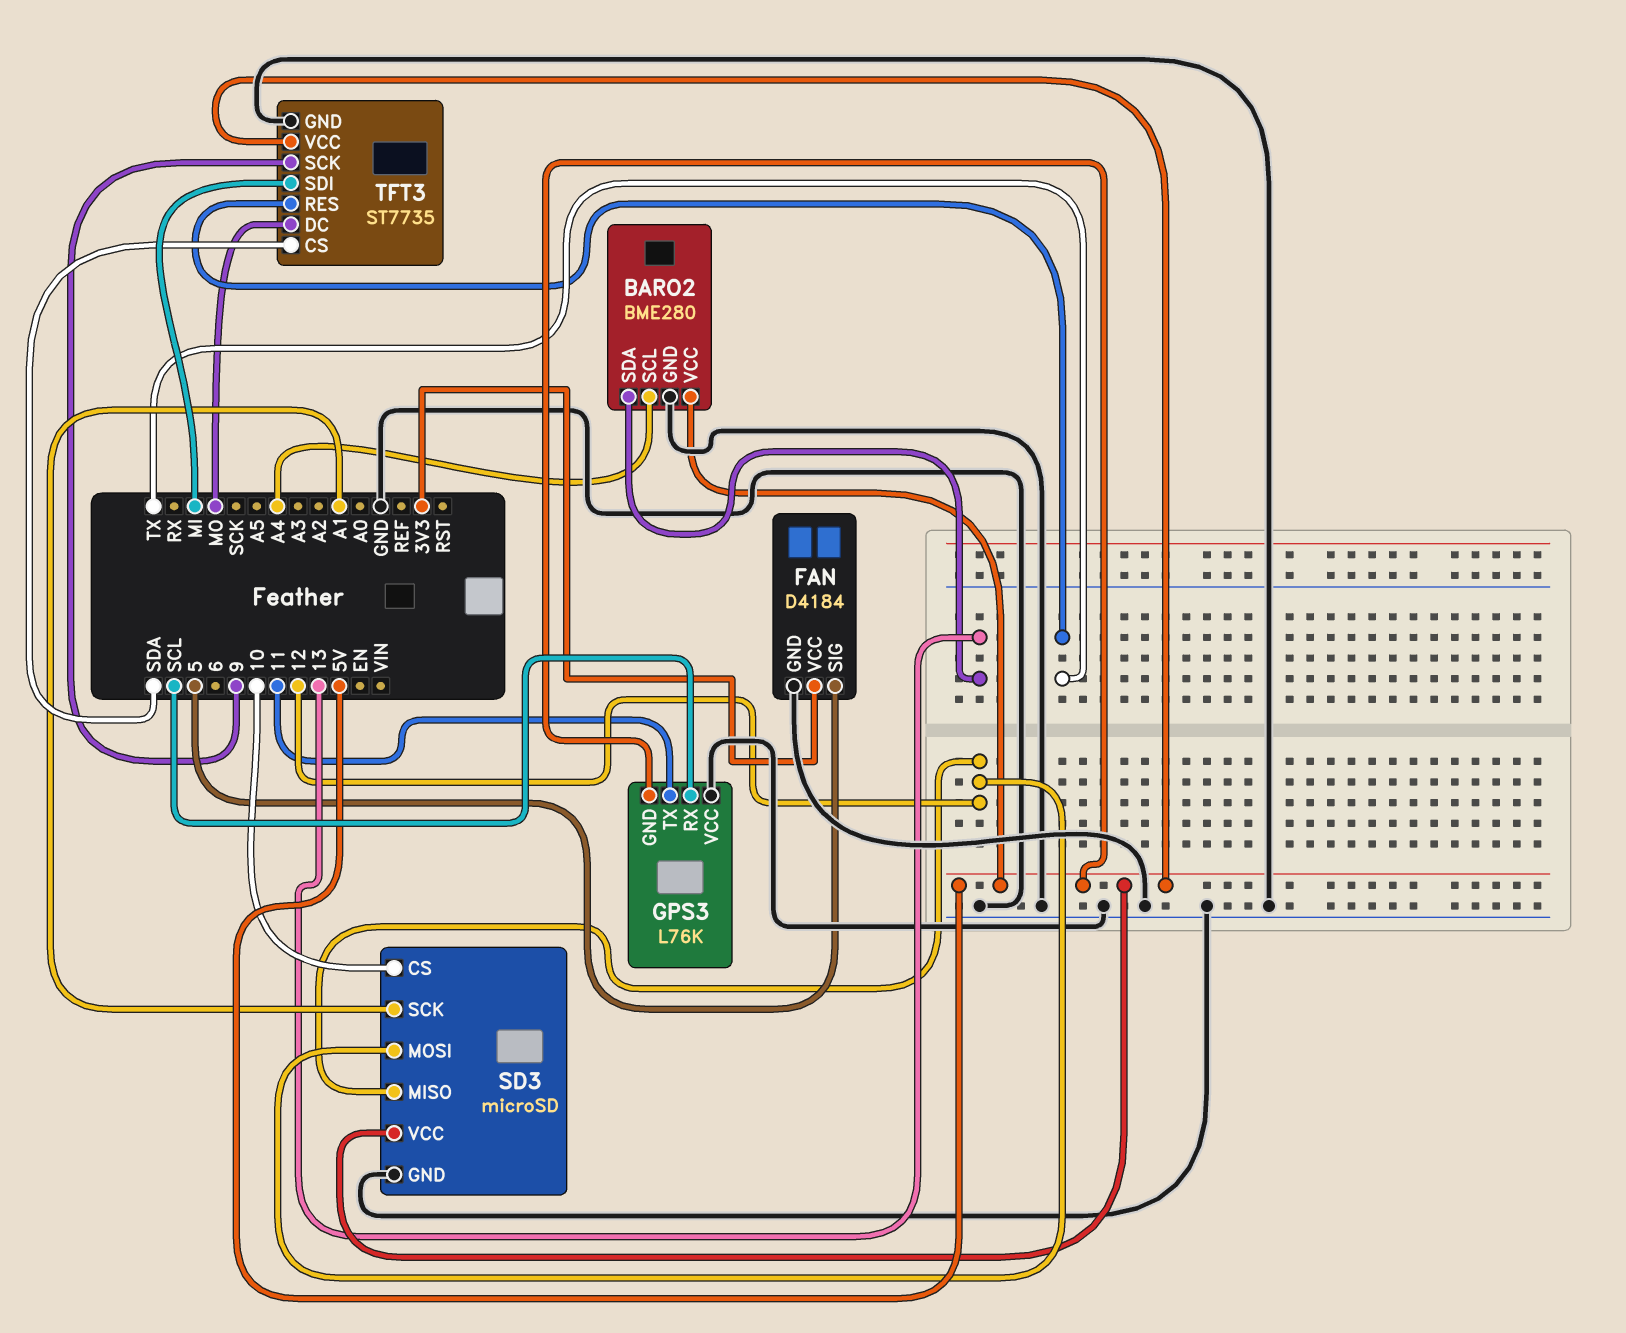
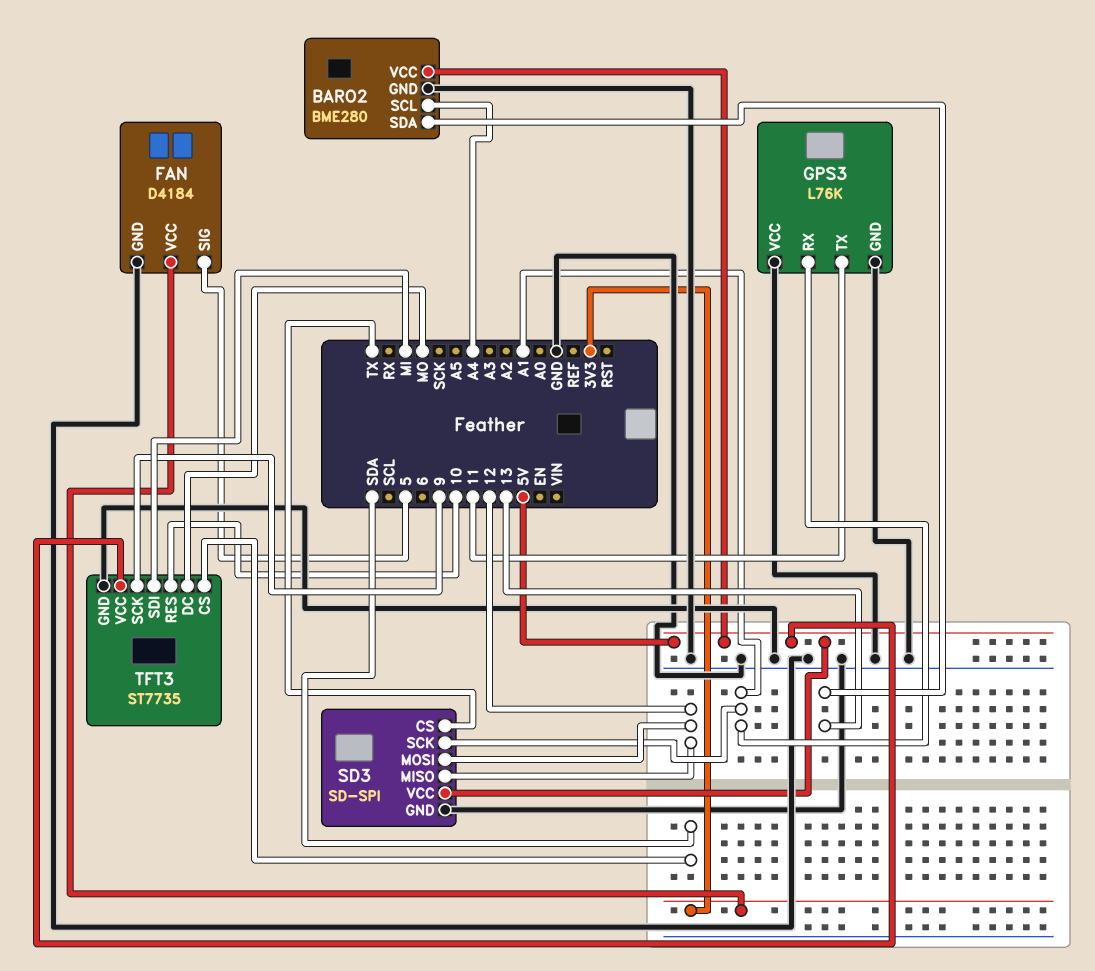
GPS3 pin GND: 5V -> GND
GPS3 pin RX: SCL -> A1
SD3: microSD -> SD-SPI
SD3 pin CS: 10 -> TX
TFT3 pin RES: TX -> 10

